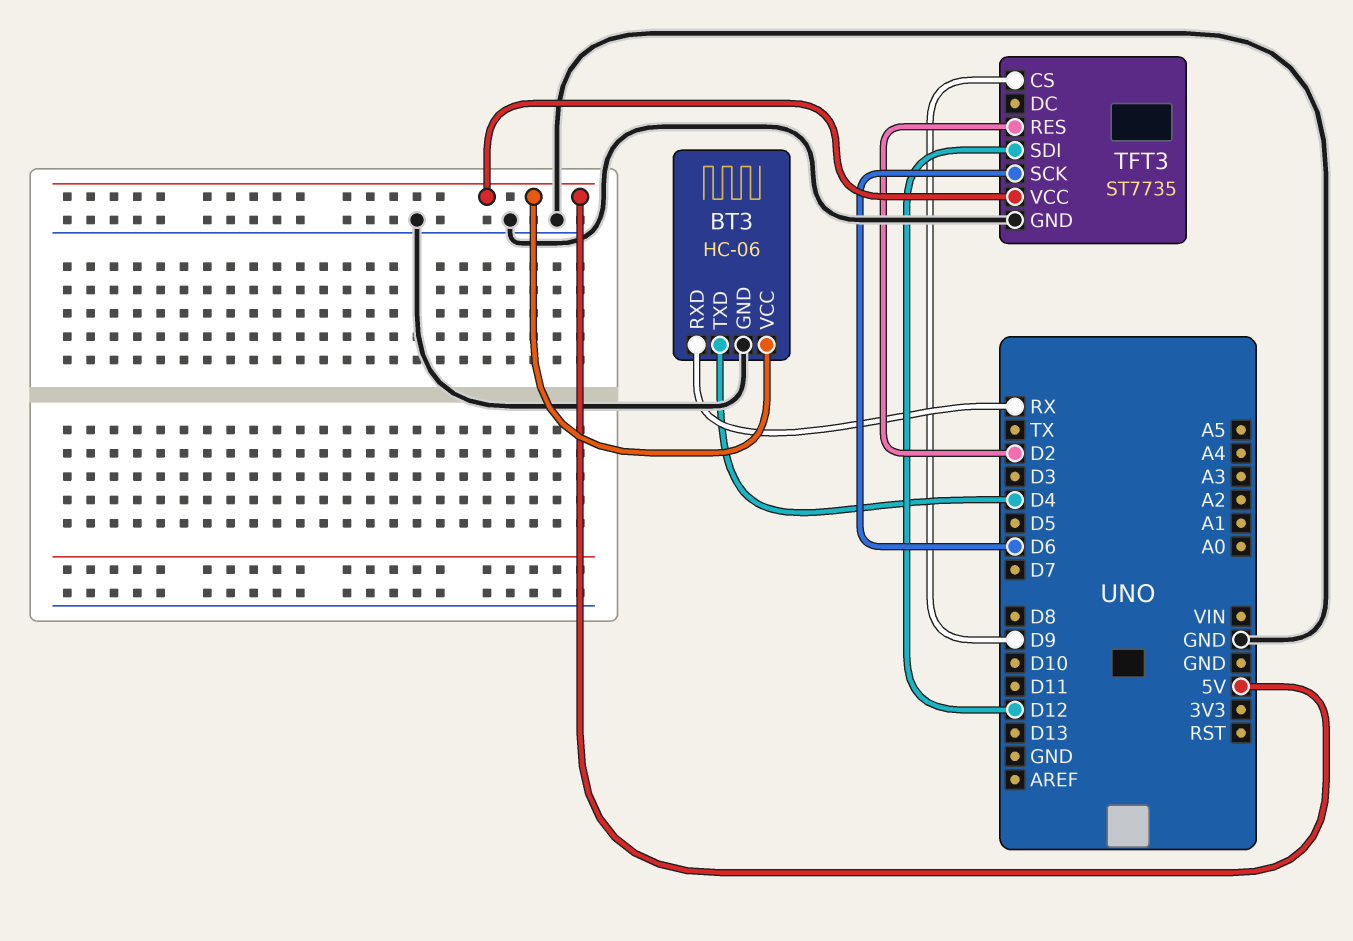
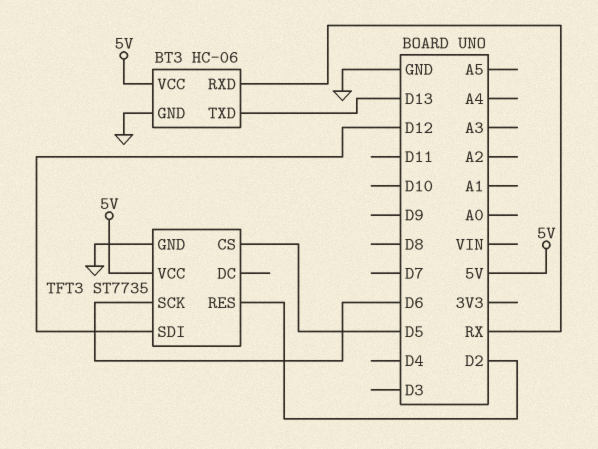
BT3 pin TXD: D4 -> D13
TFT3 pin CS: D9 -> D5

